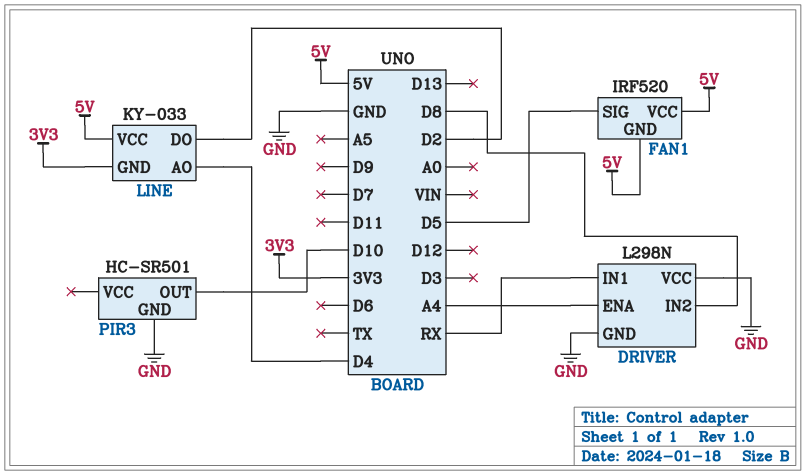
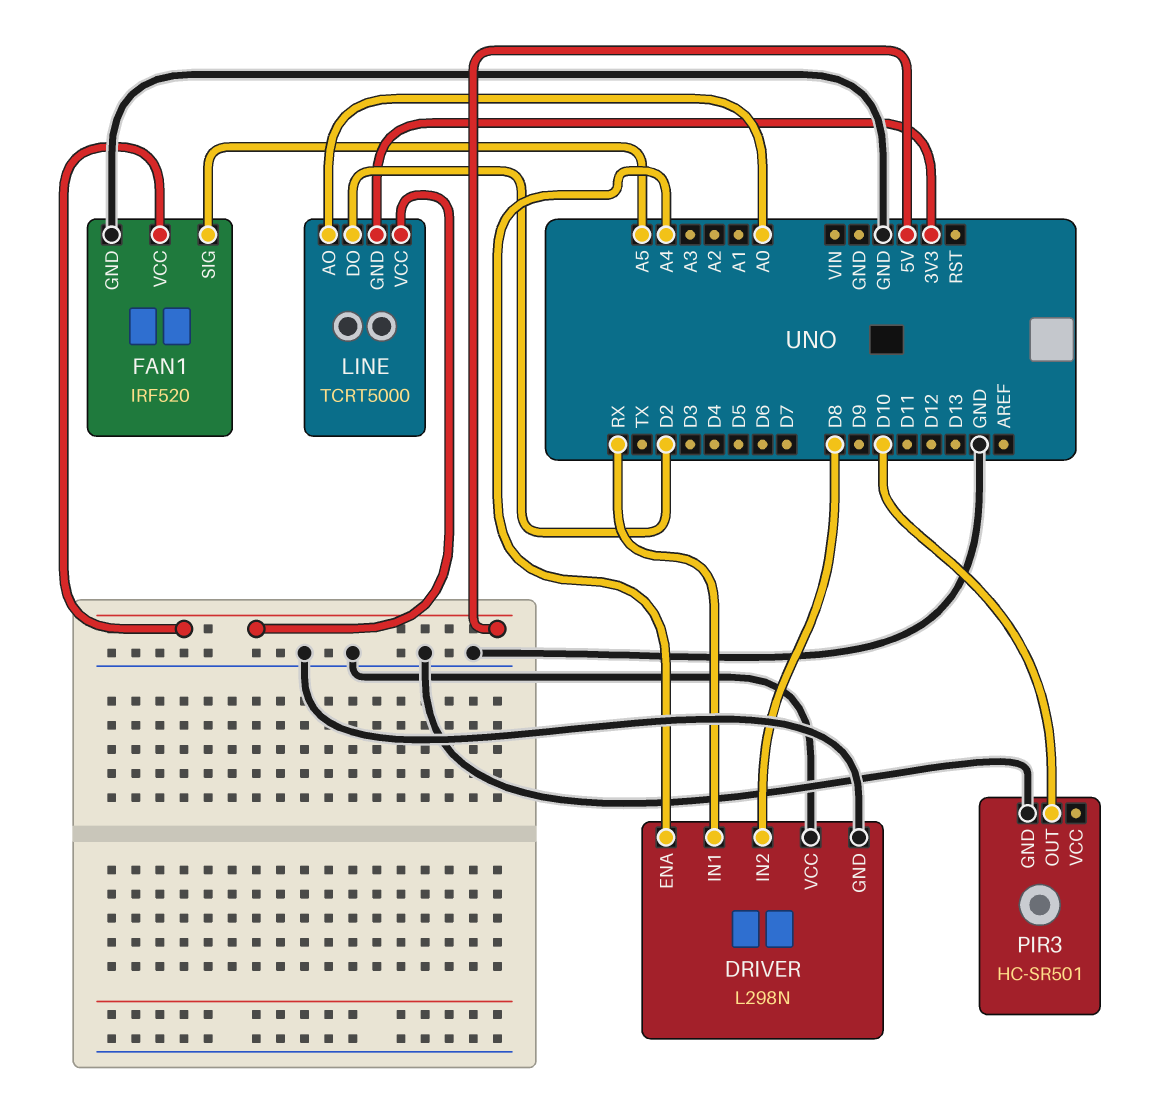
FAN1 pin GND: 5V -> GND
FAN1 pin SIG: D5 -> A5
LINE: KY-033 -> TCRT5000
LINE pin AO: D4 -> A0

